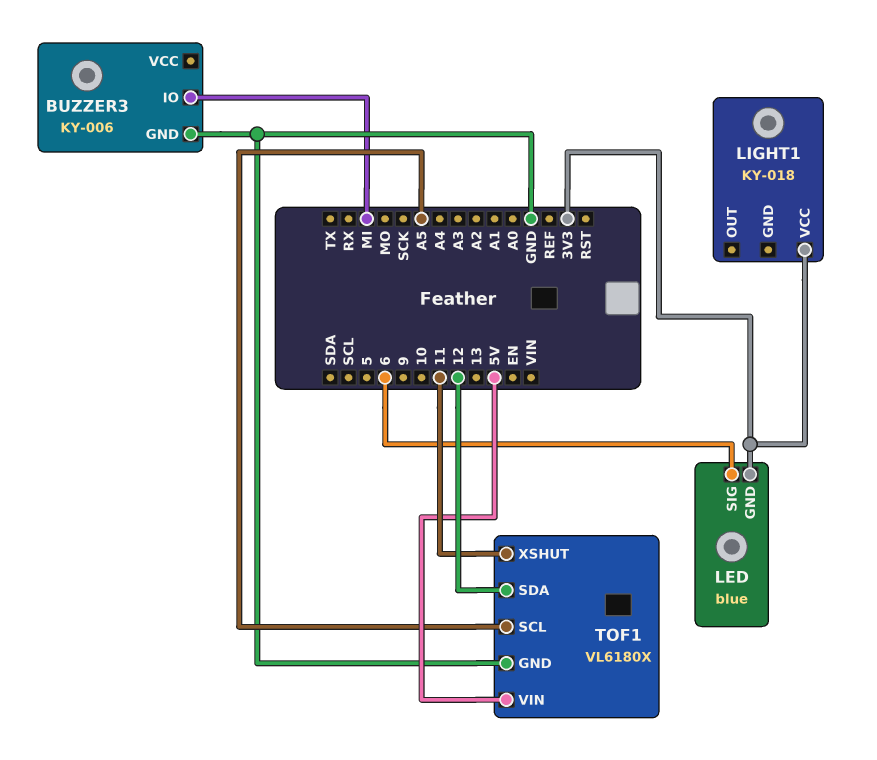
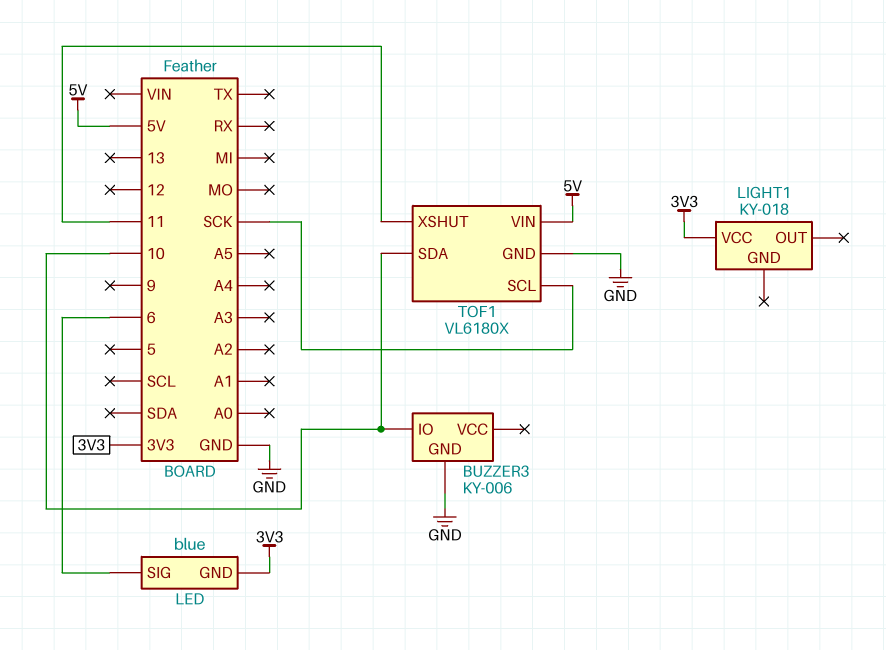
BUZZER3 pin IO: MI -> 10
TOF1 pin SCL: A5 -> SCK
TOF1 pin SDA: 12 -> 10

